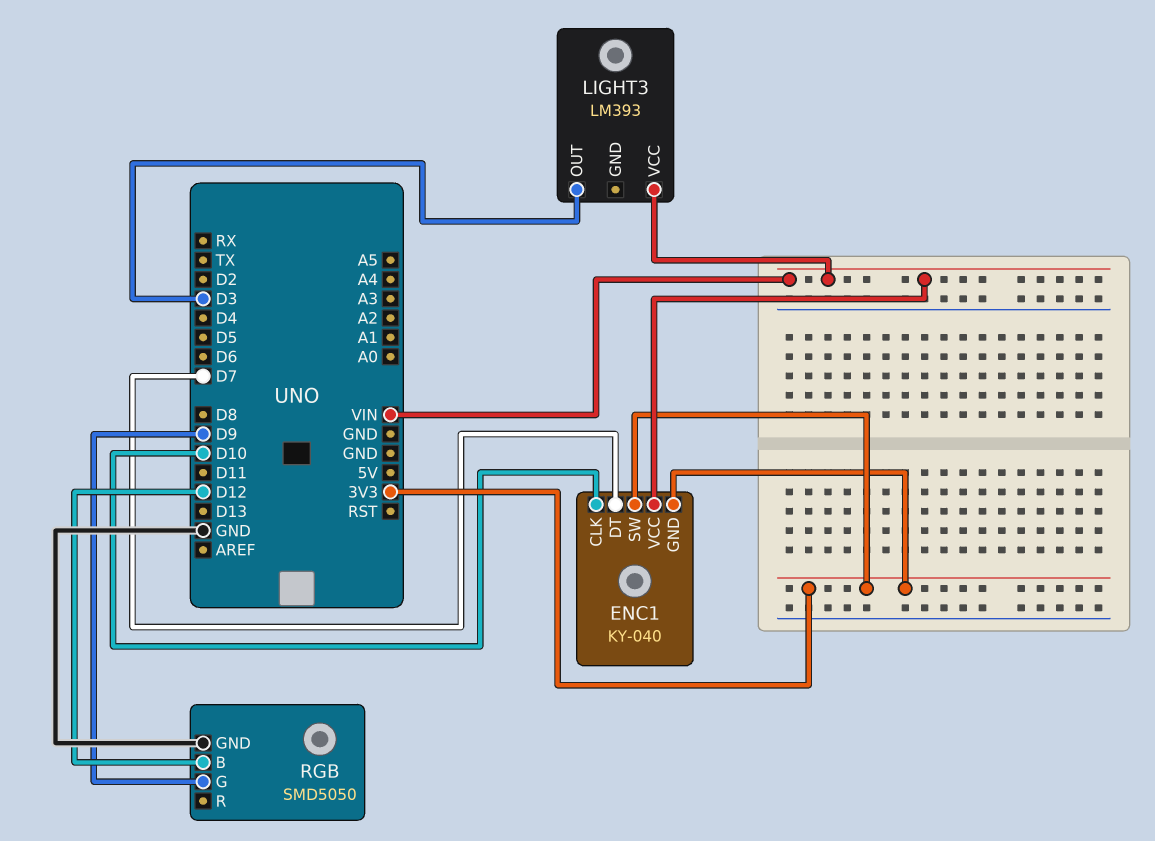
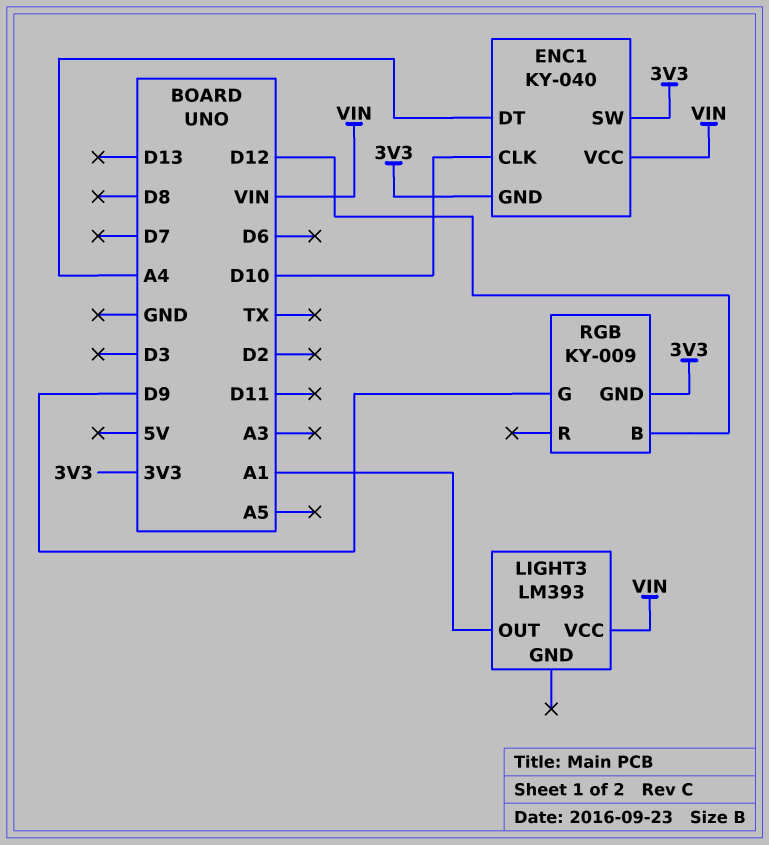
ENC1 pin DT: D7 -> A4
LIGHT3 pin OUT: D3 -> A1
RGB: SMD5050 -> KY-009
RGB pin GND: GND -> 3V3

